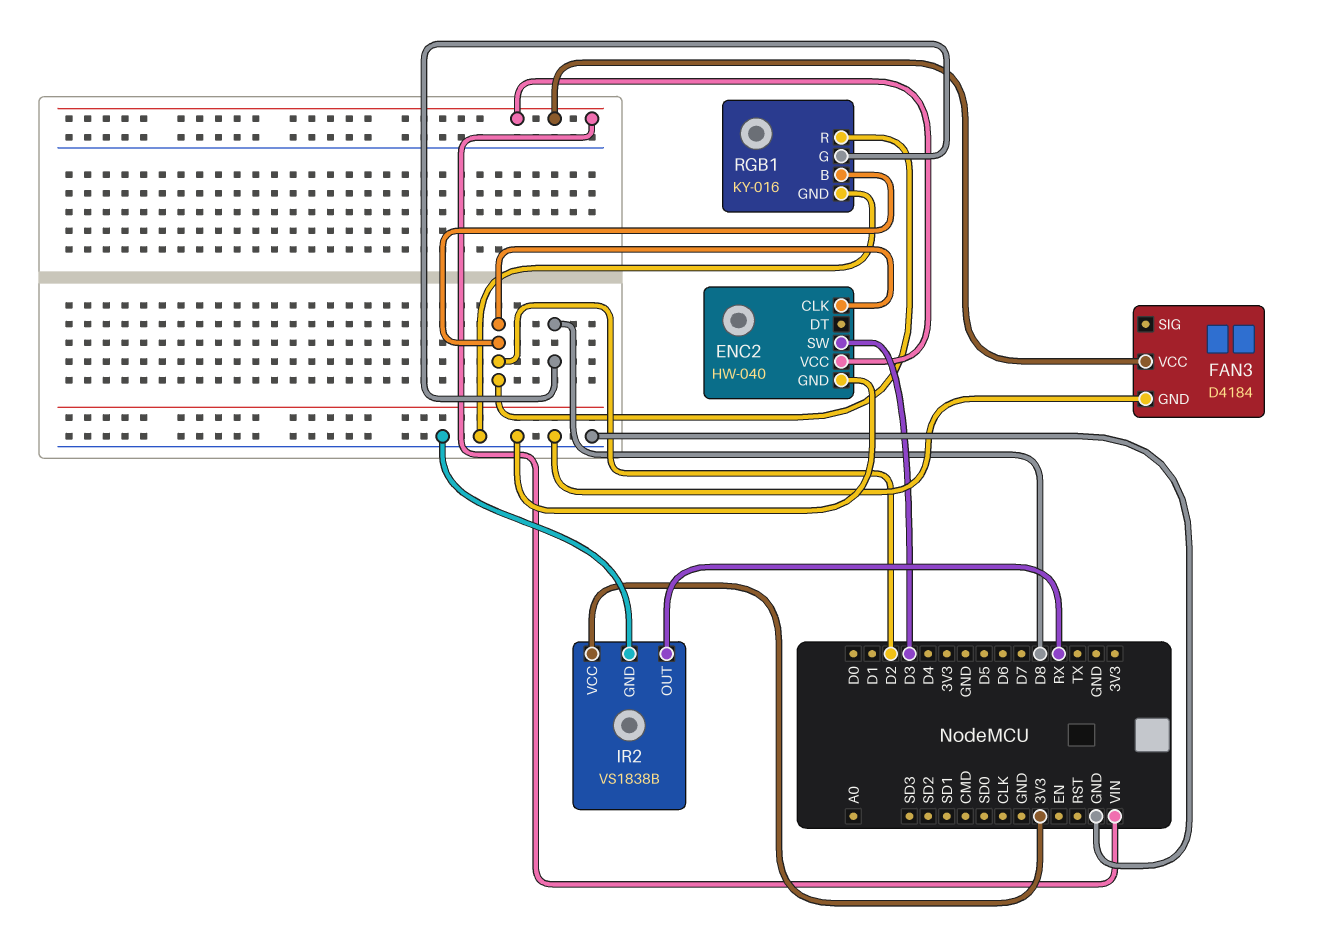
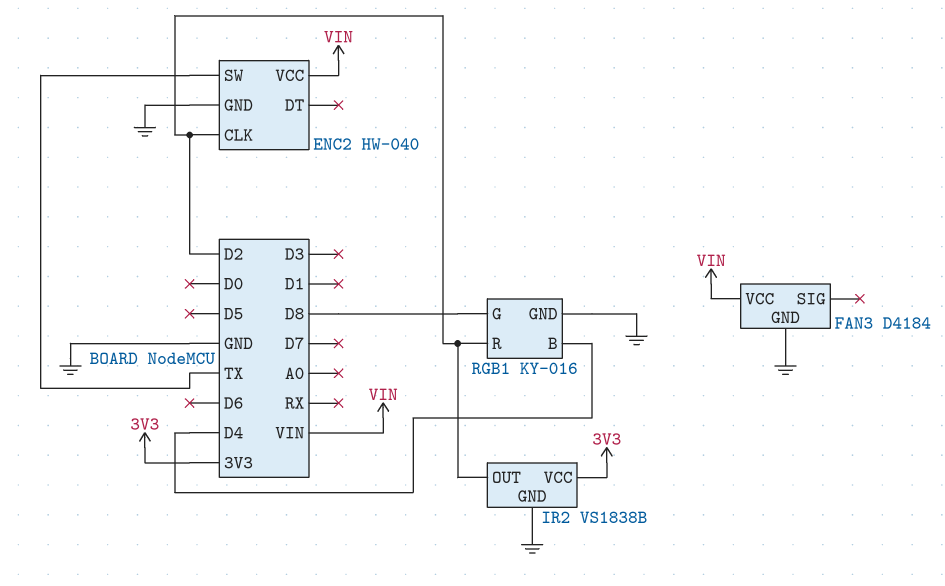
ENC2 pin SW: D3 -> TX
IR2 pin OUT: RX -> D2
RGB1 pin B: D2 -> D4

